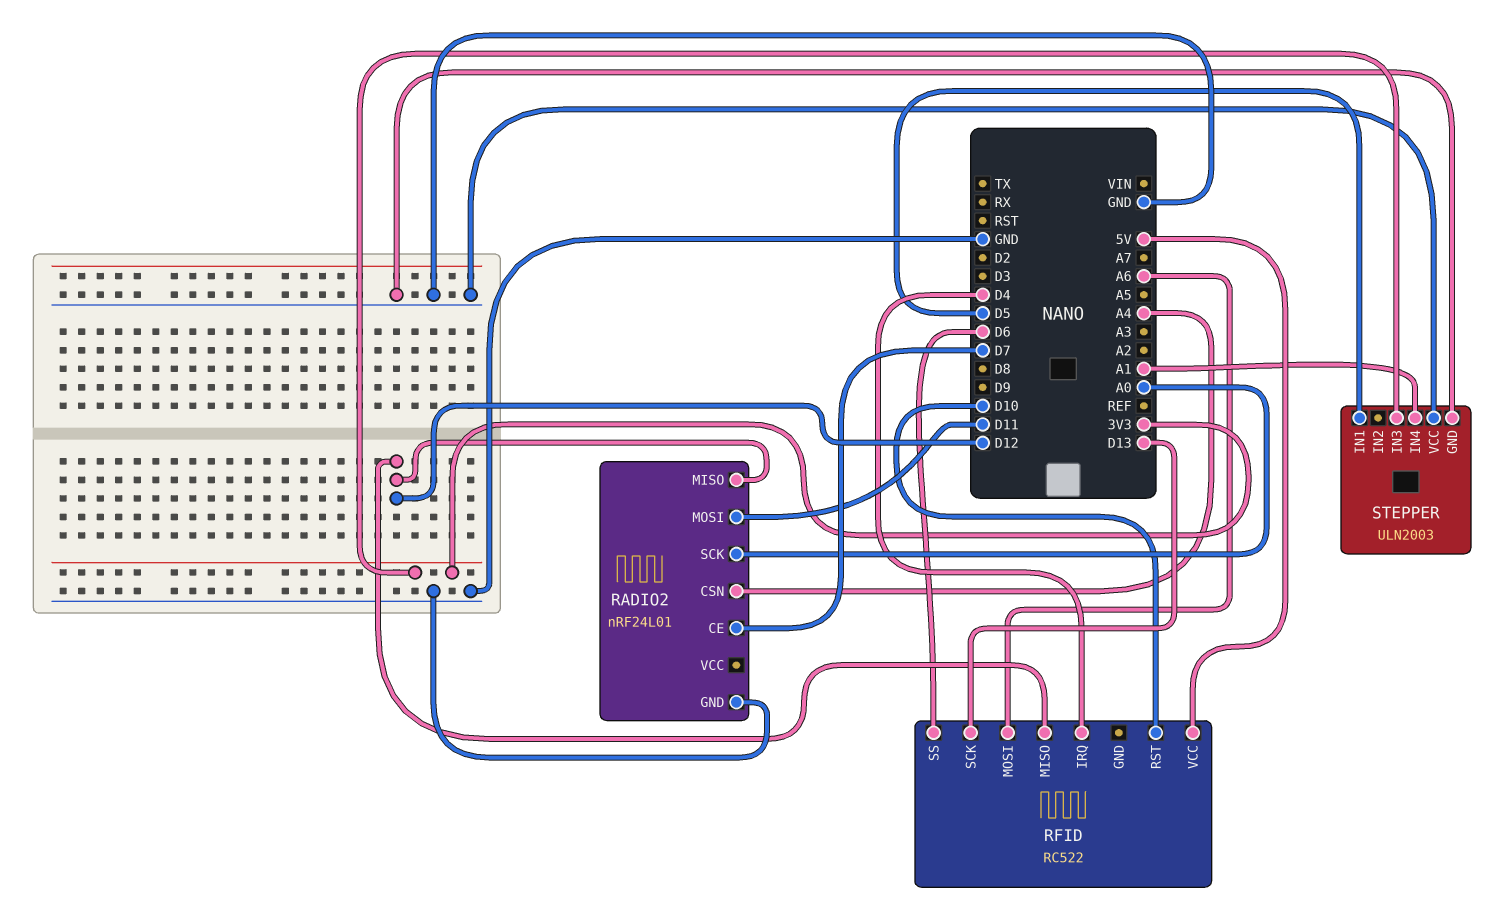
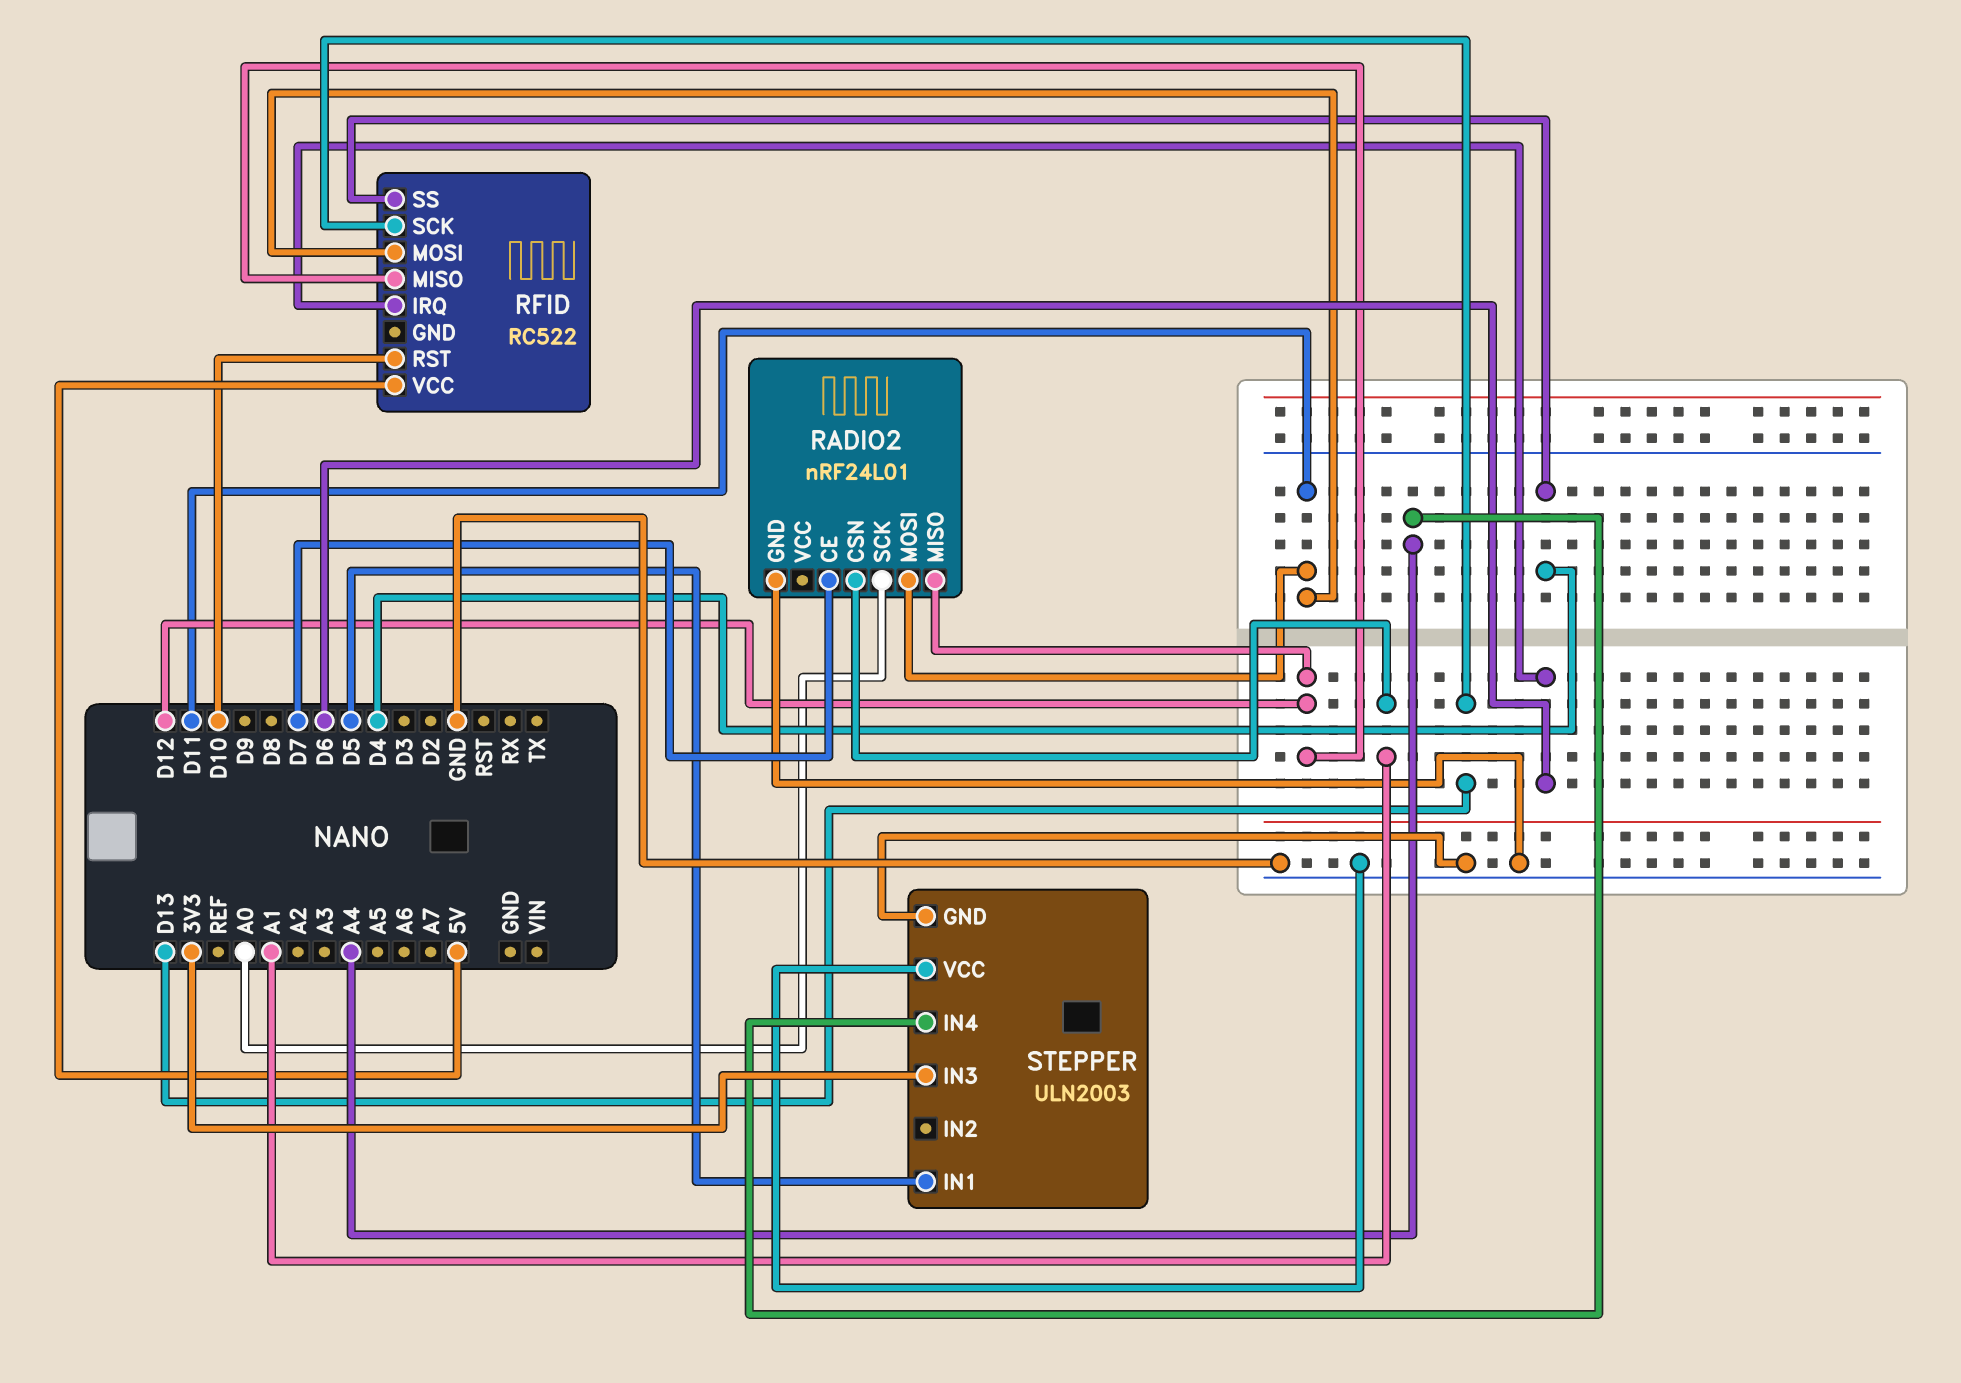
RADIO2 pin CSN: A4 -> A1
RFID pin IRQ: D4 -> D6
RFID pin MOSI: A6 -> D11
RFID pin SS: D6 -> D4
STEPPER pin IN4: A1 -> A4

